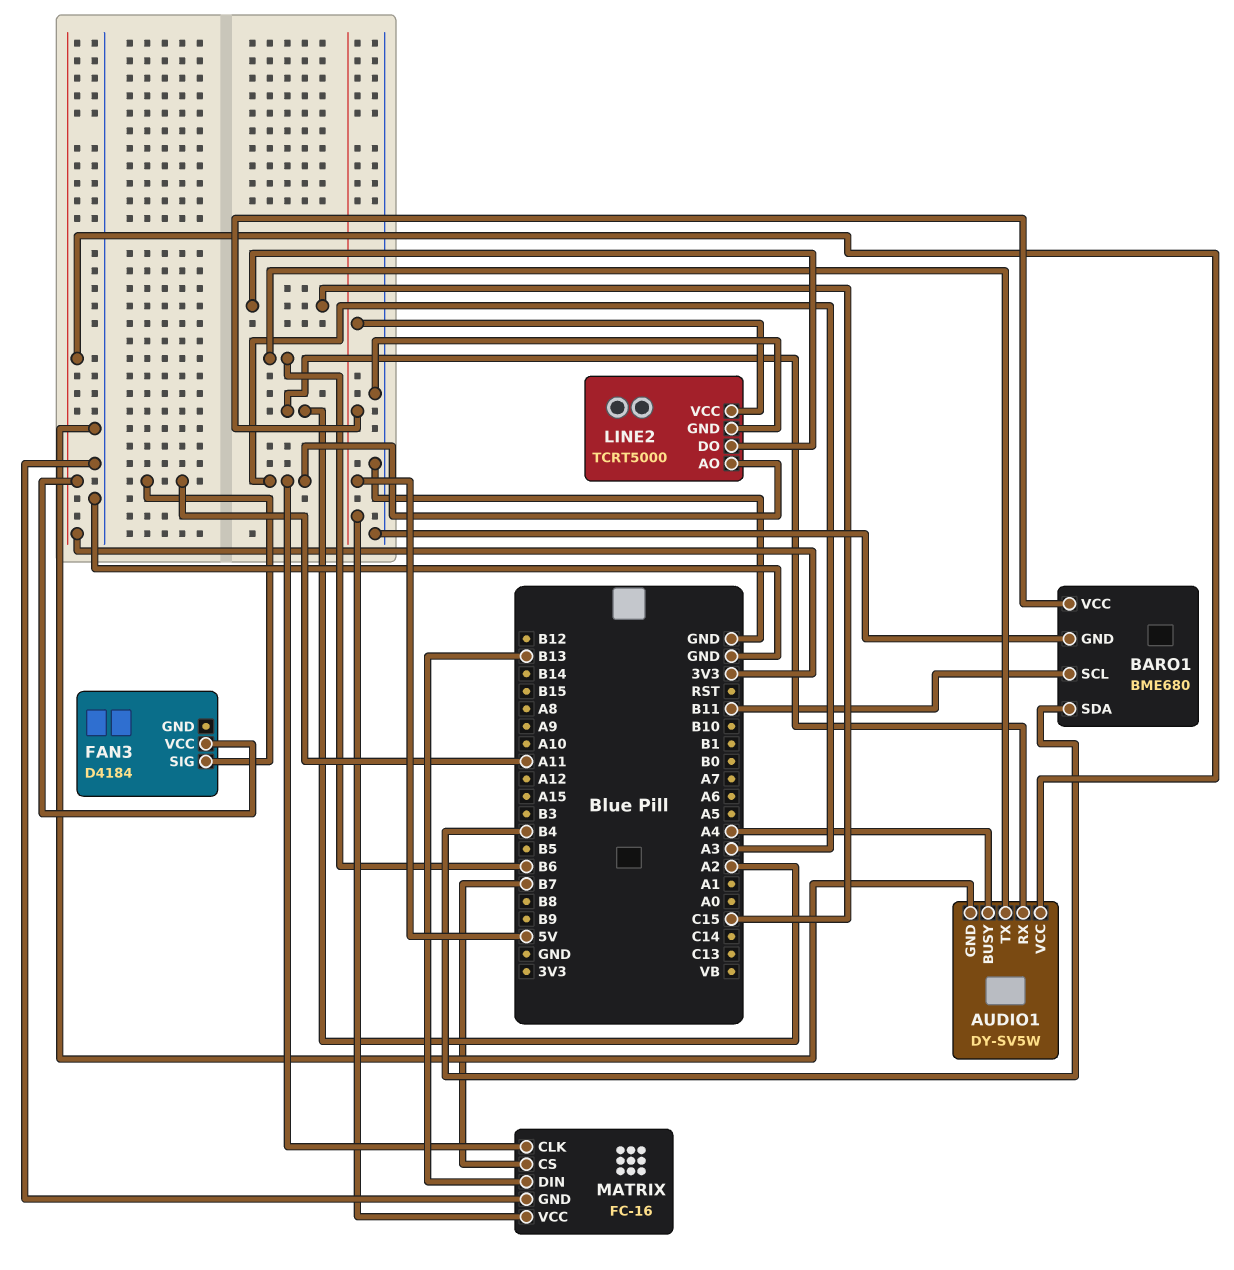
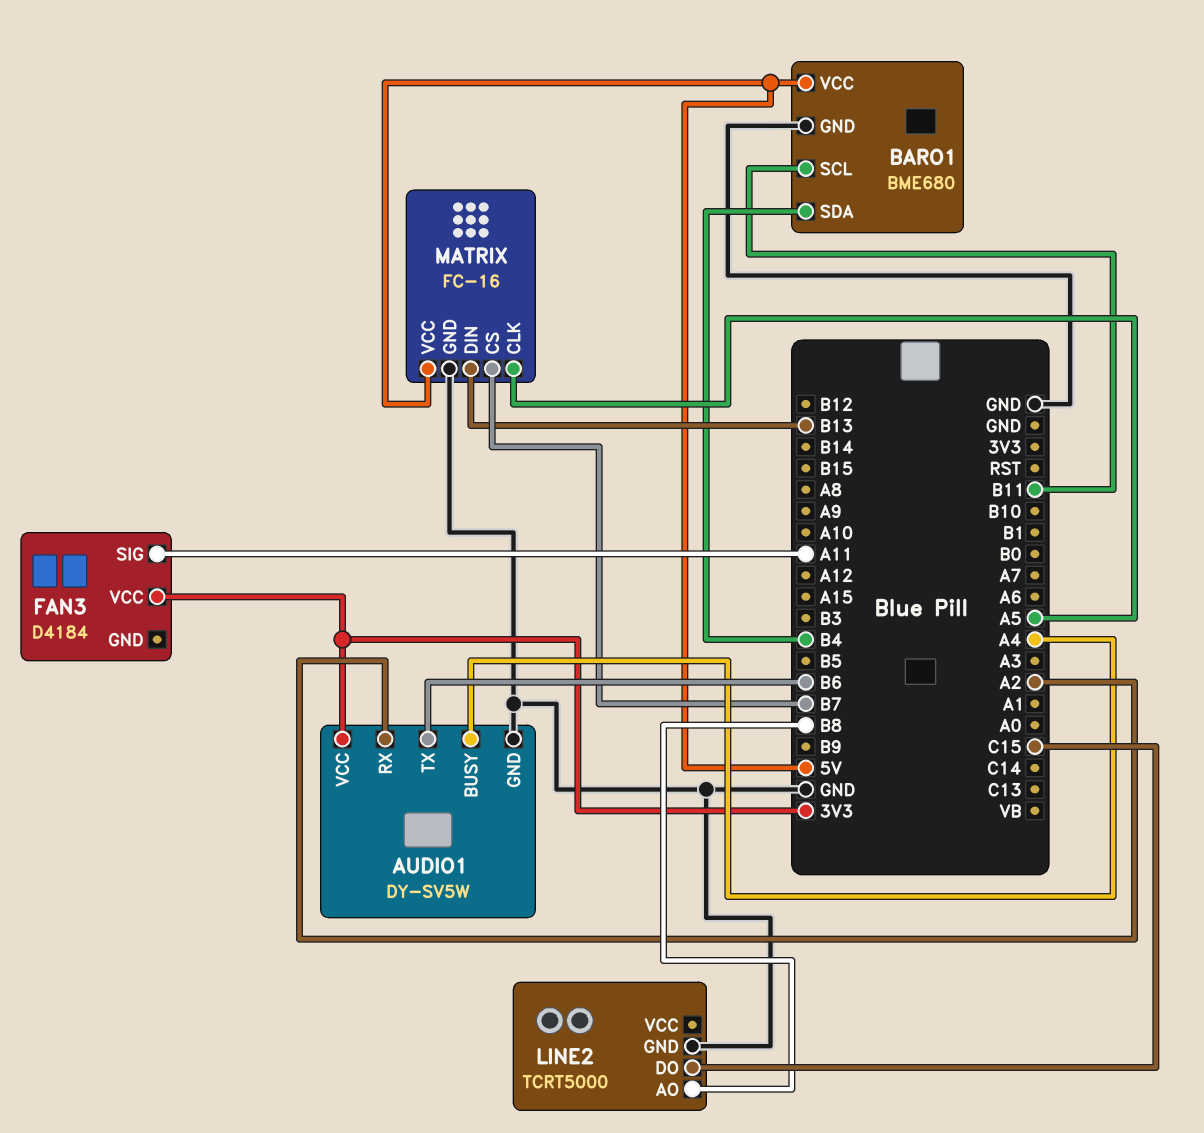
LINE2 pin AO: A3 -> B8
LINE2 pin VCC: 5V -> none
MATRIX pin CLK: A3 -> A5

